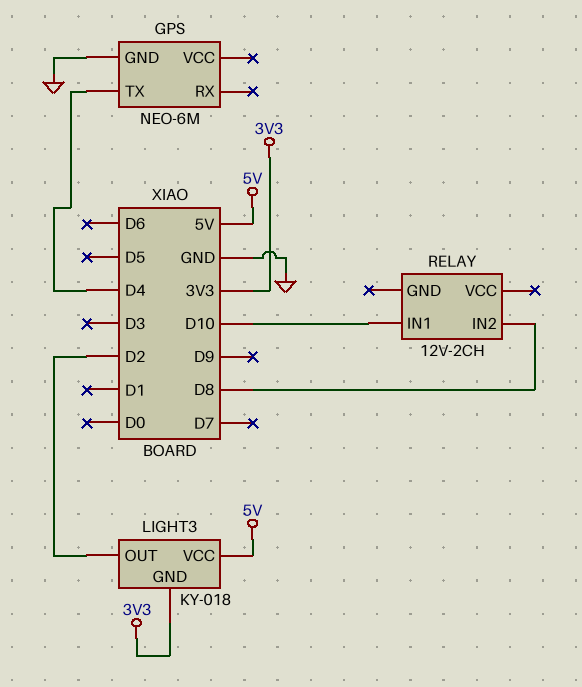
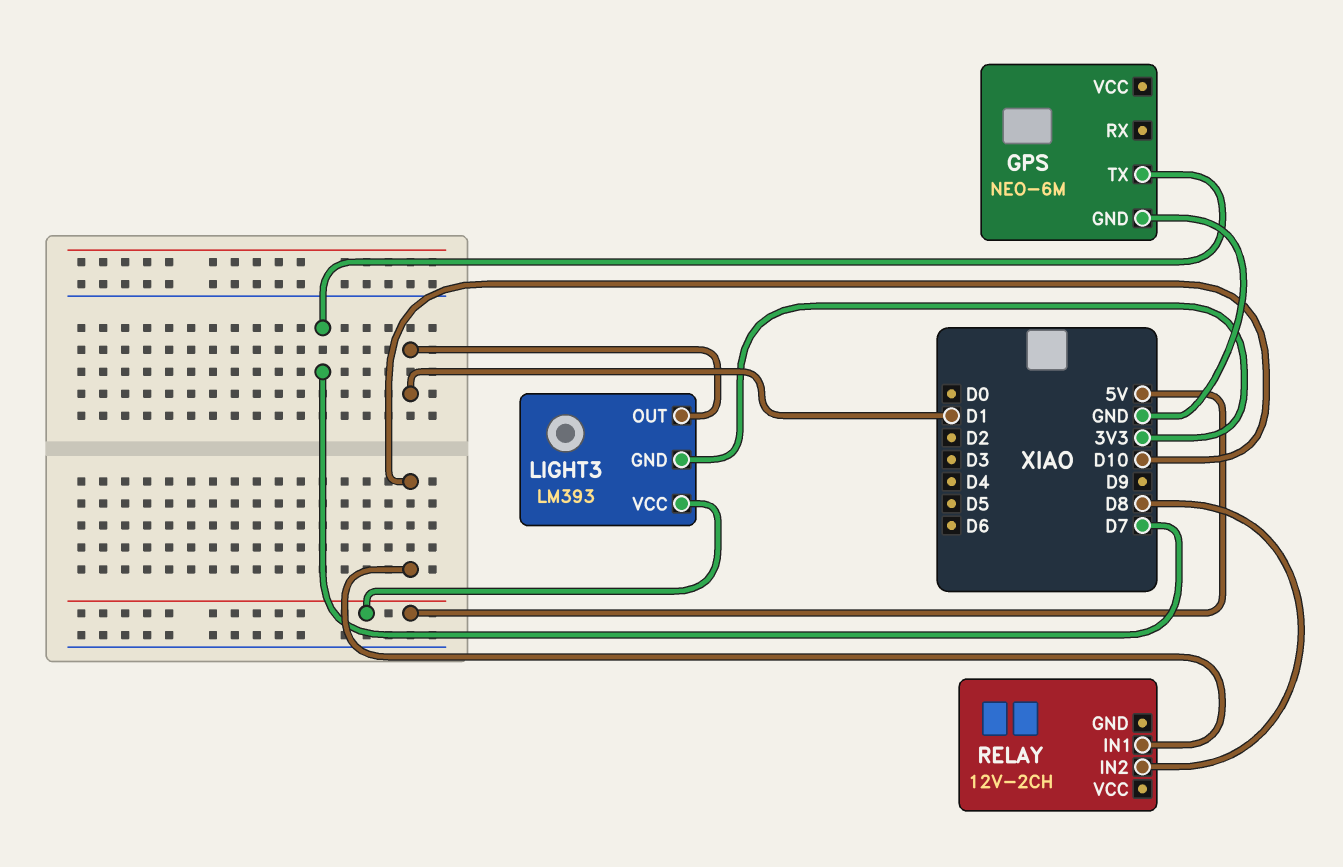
GPS pin TX: D4 -> D7
LIGHT3: KY-018 -> LM393
LIGHT3 pin OUT: D2 -> D1

